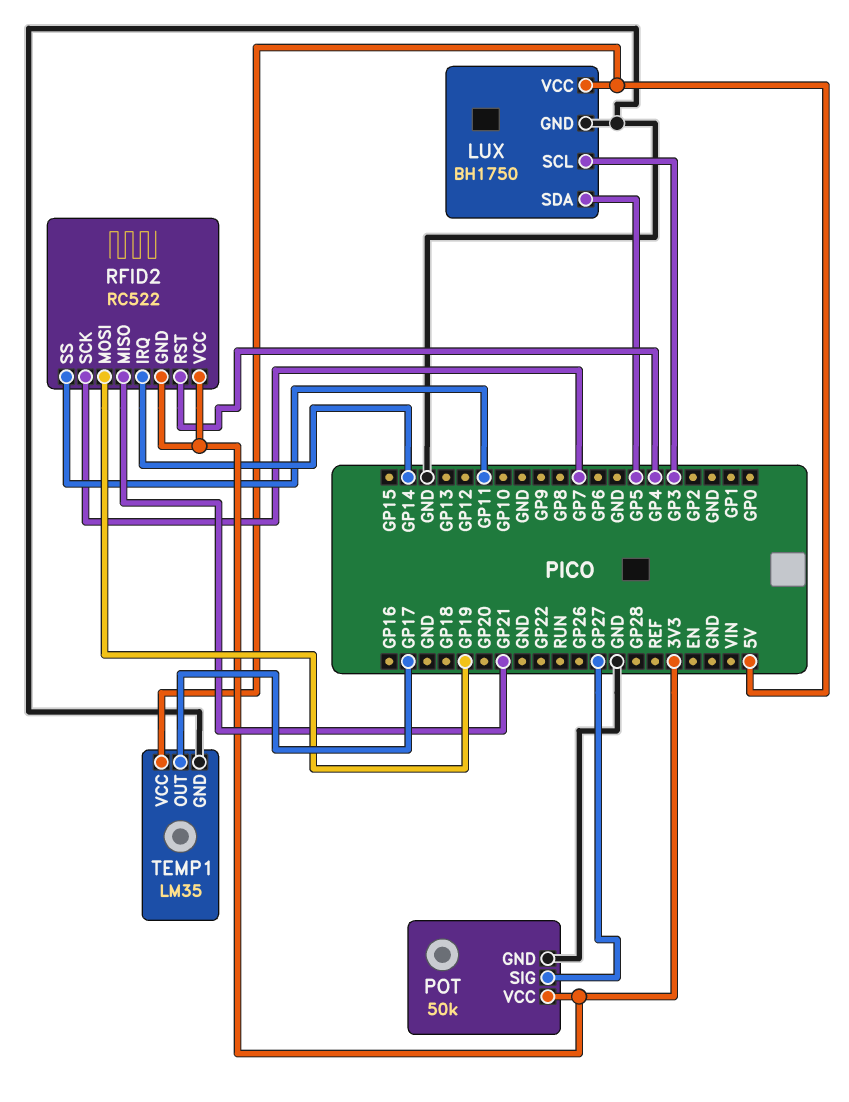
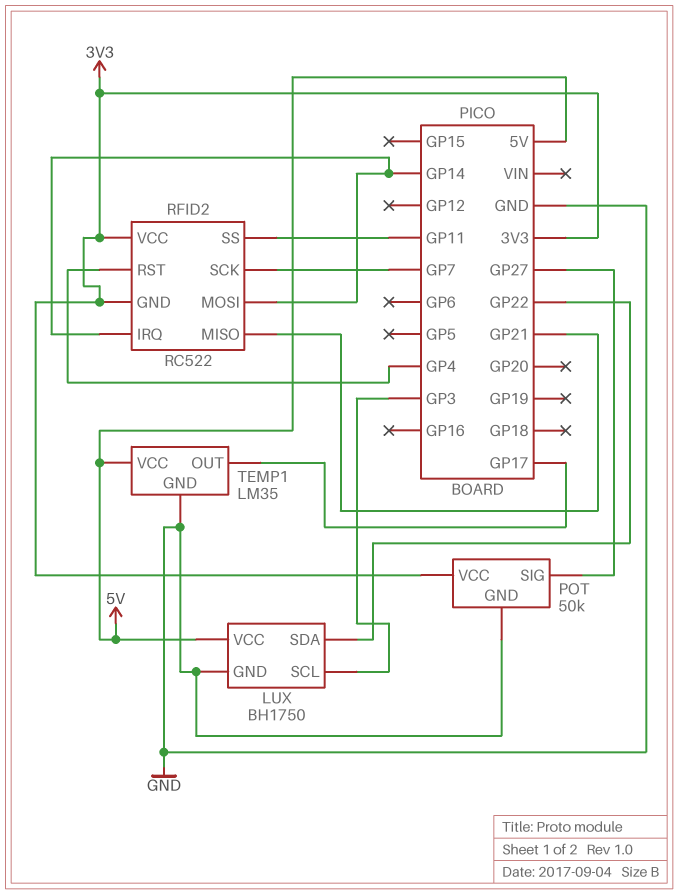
LUX pin SDA: GP5 -> GP22
RFID2 pin MOSI: GP19 -> GP14

